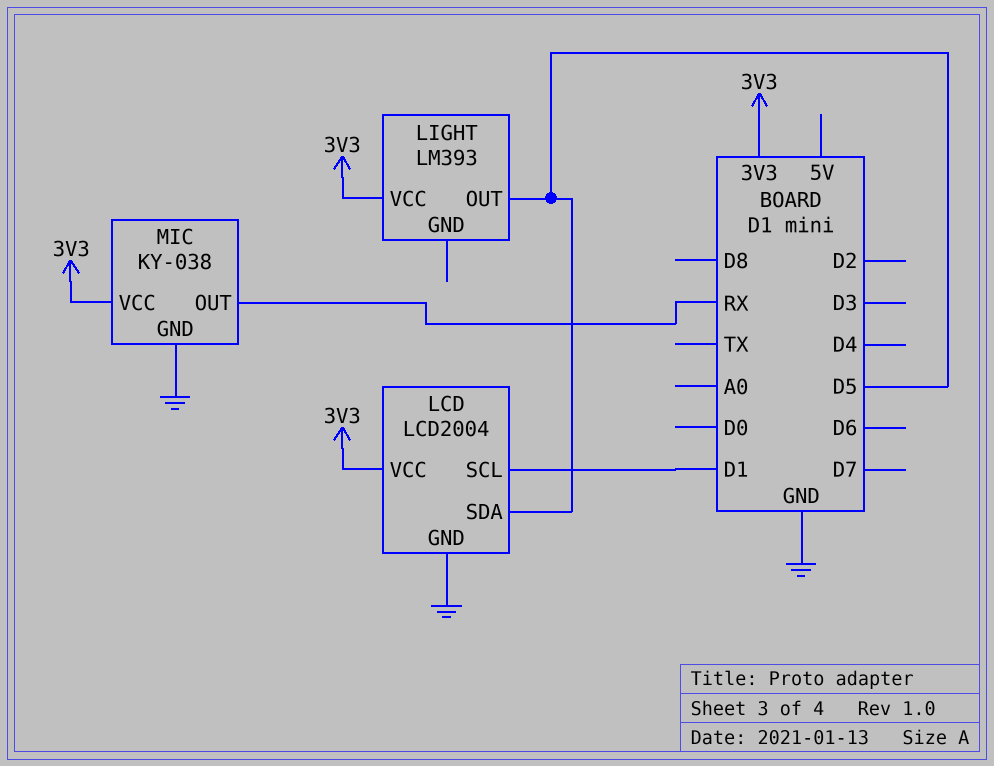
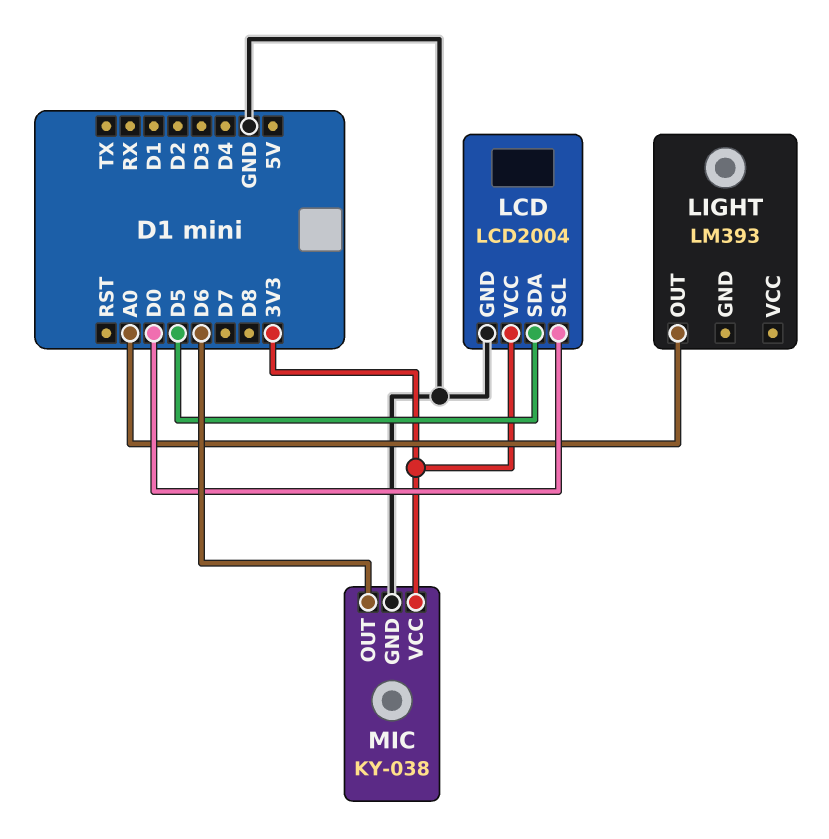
LCD pin SCL: D1 -> D0
LIGHT pin OUT: D5 -> A0
LIGHT pin VCC: 3V3 -> none
MIC pin OUT: RX -> D6

